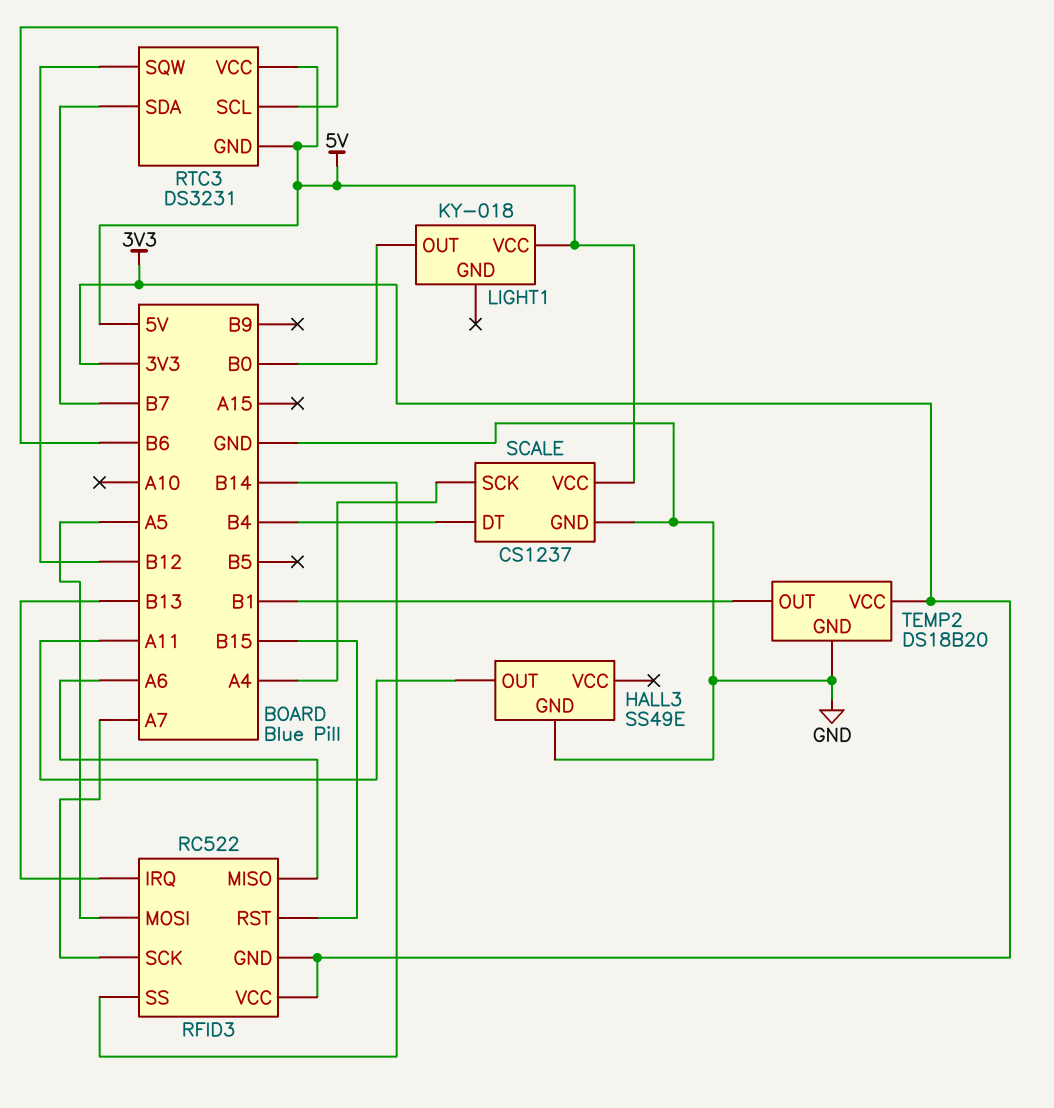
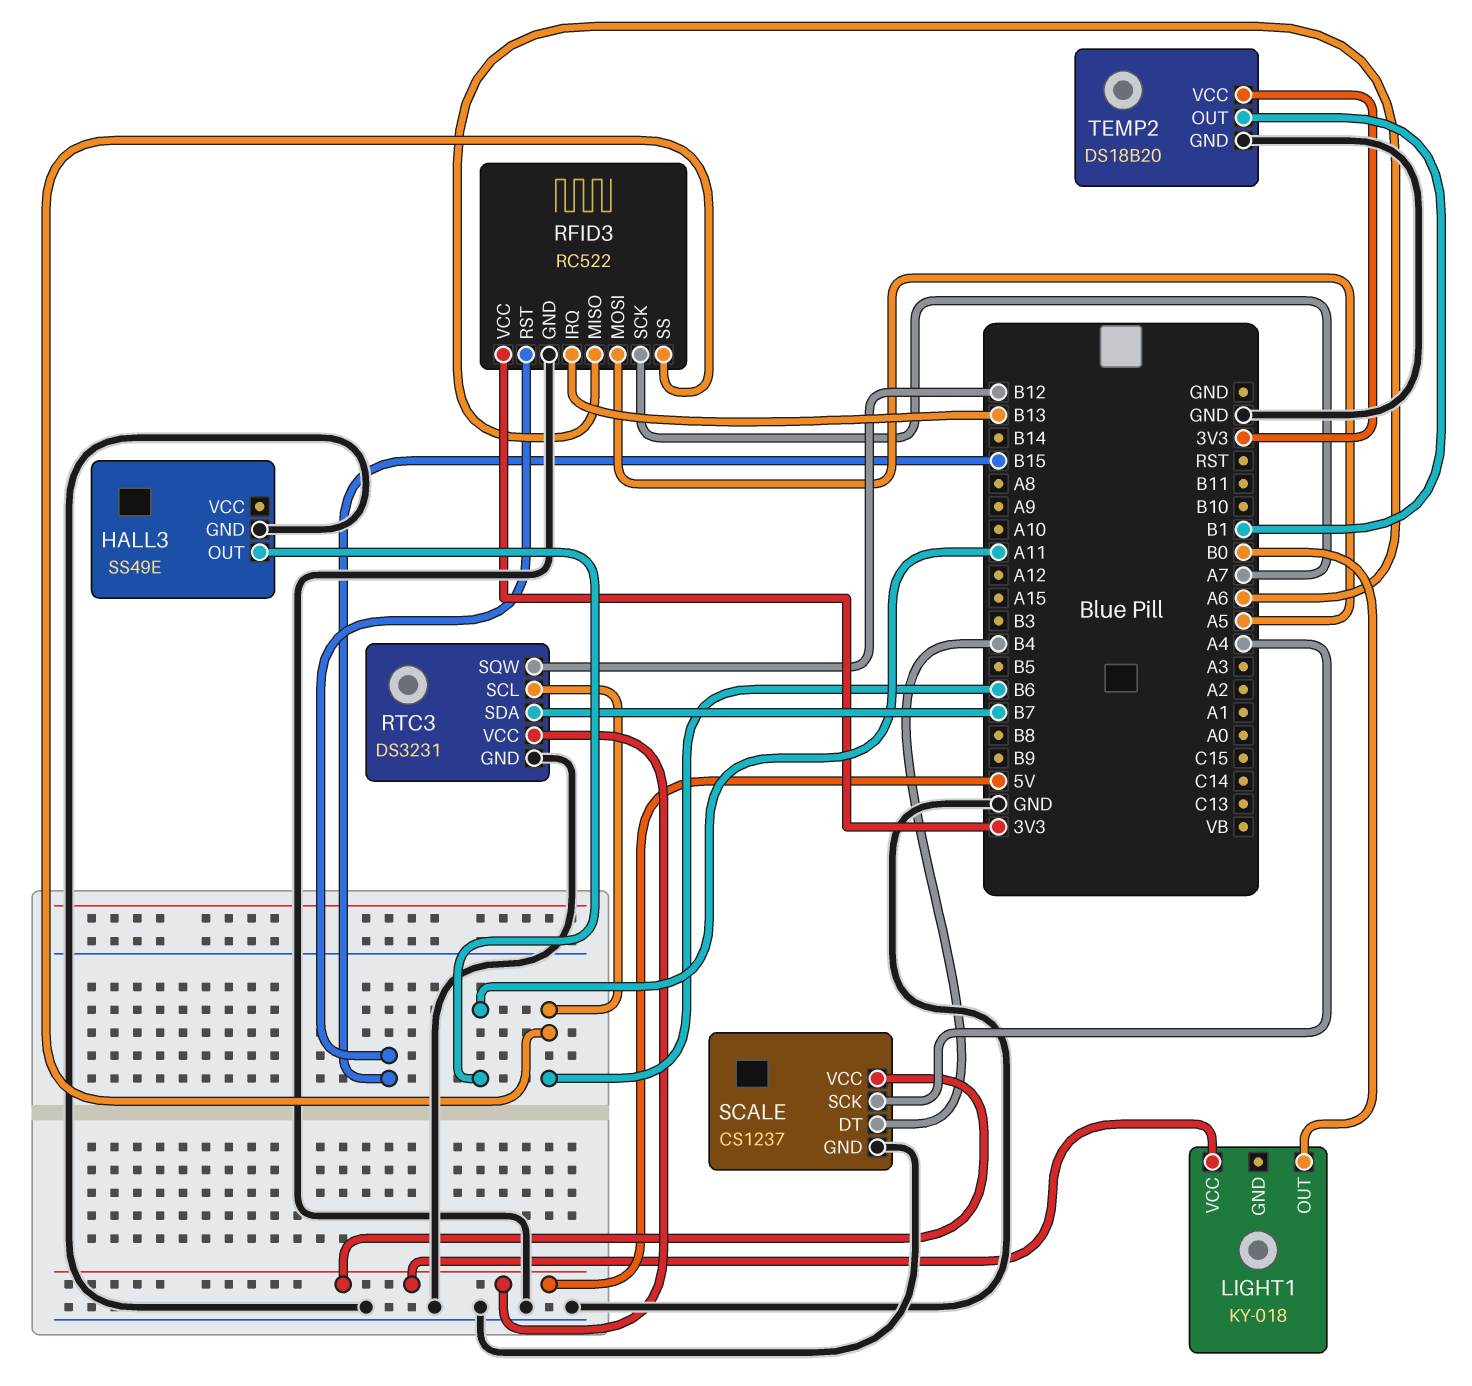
RFID3 pin GND: 3V3 -> GND
RFID3 pin SS: B14 -> B6
RTC3 pin GND: 5V -> GND

